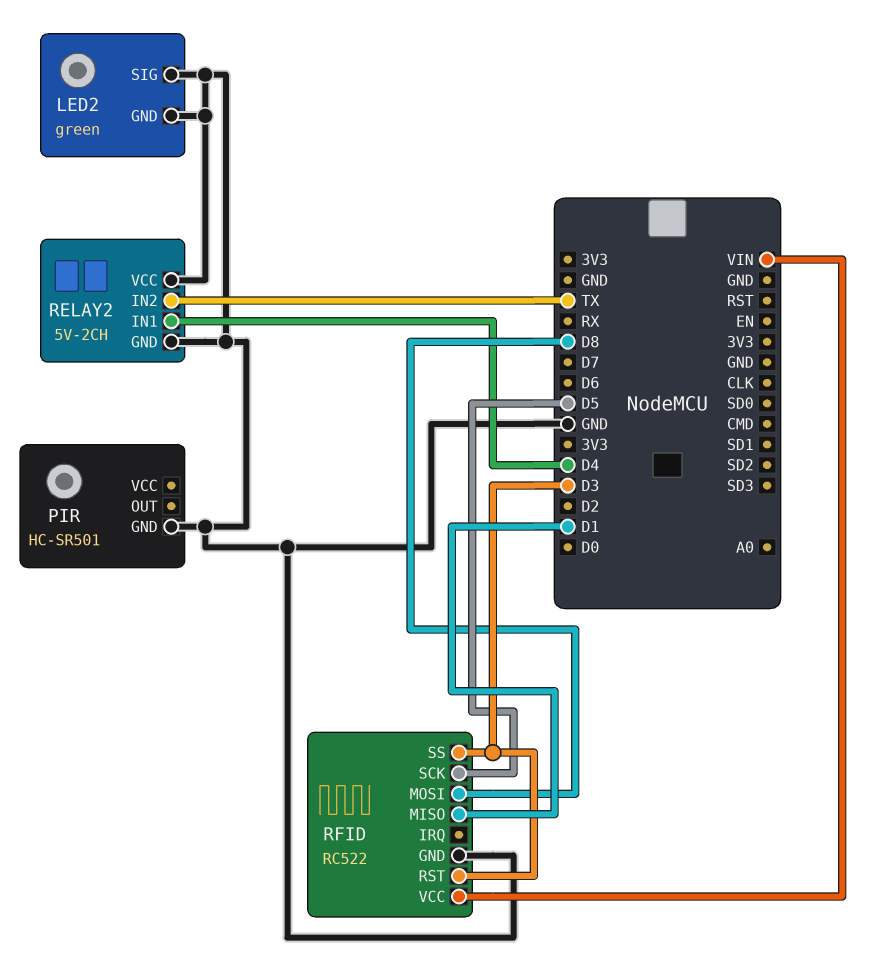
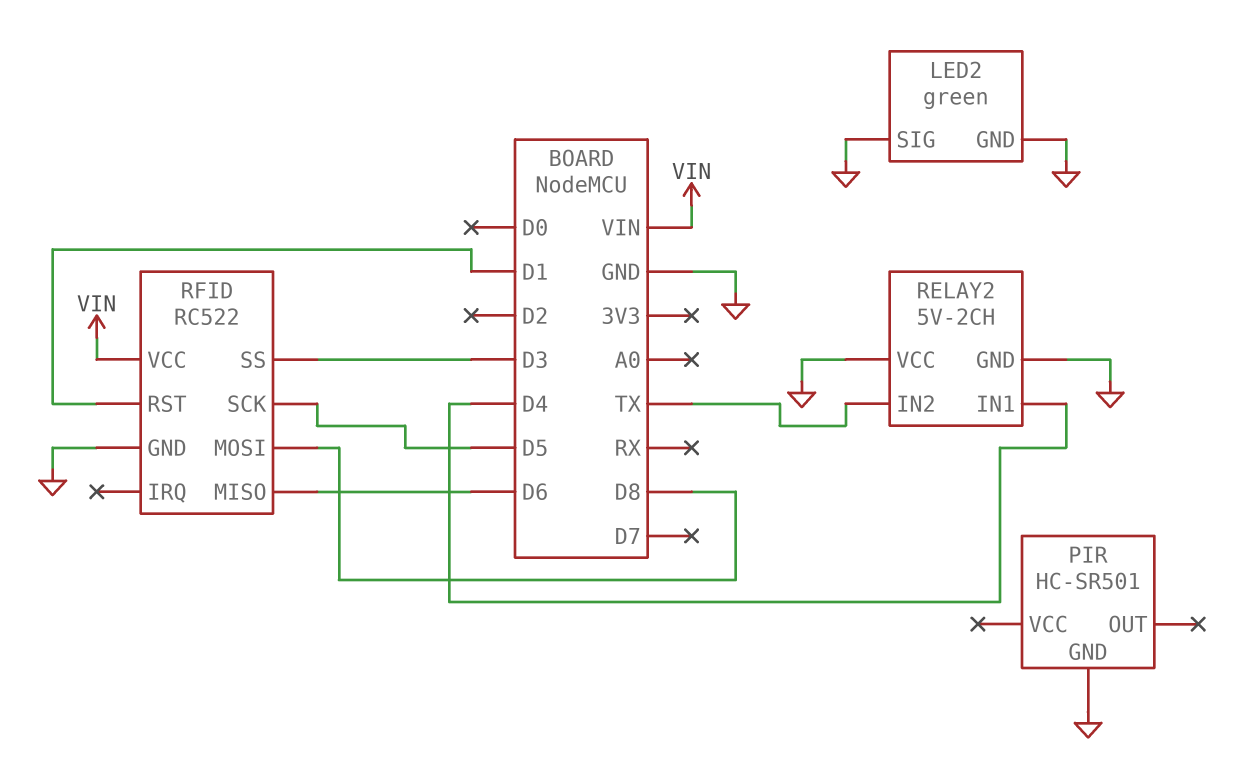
RFID pin MISO: D1 -> D6
RFID pin RST: D3 -> D1

